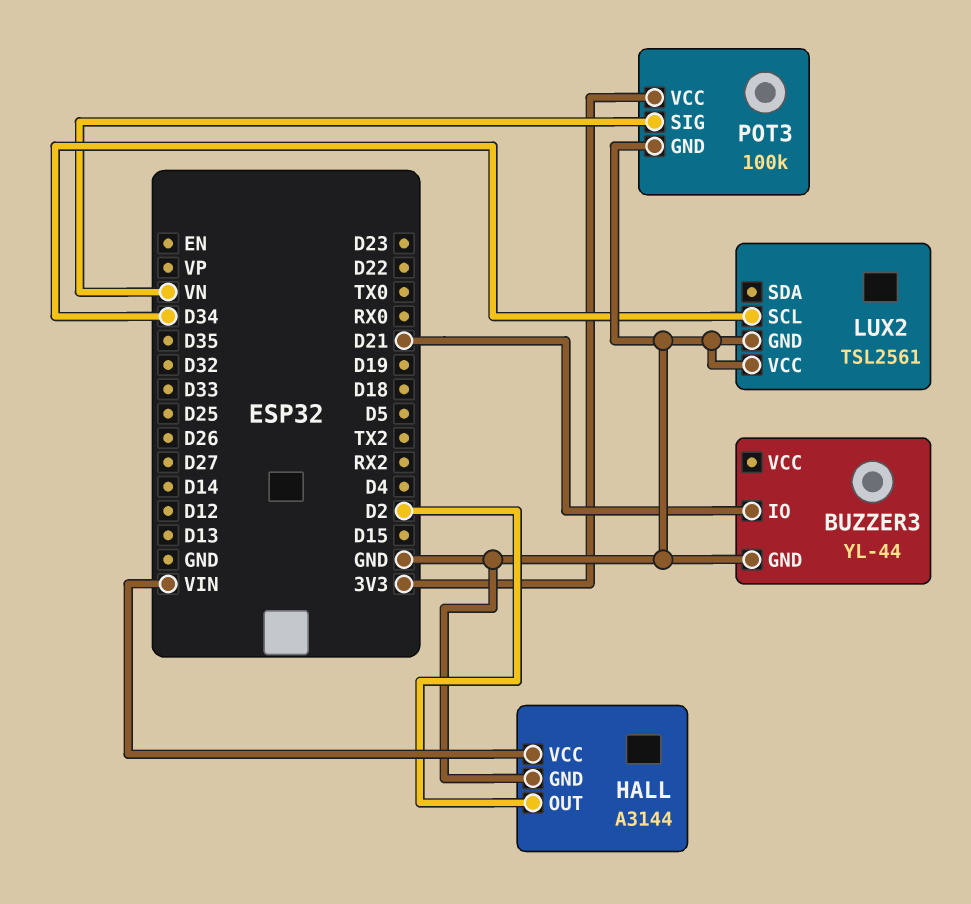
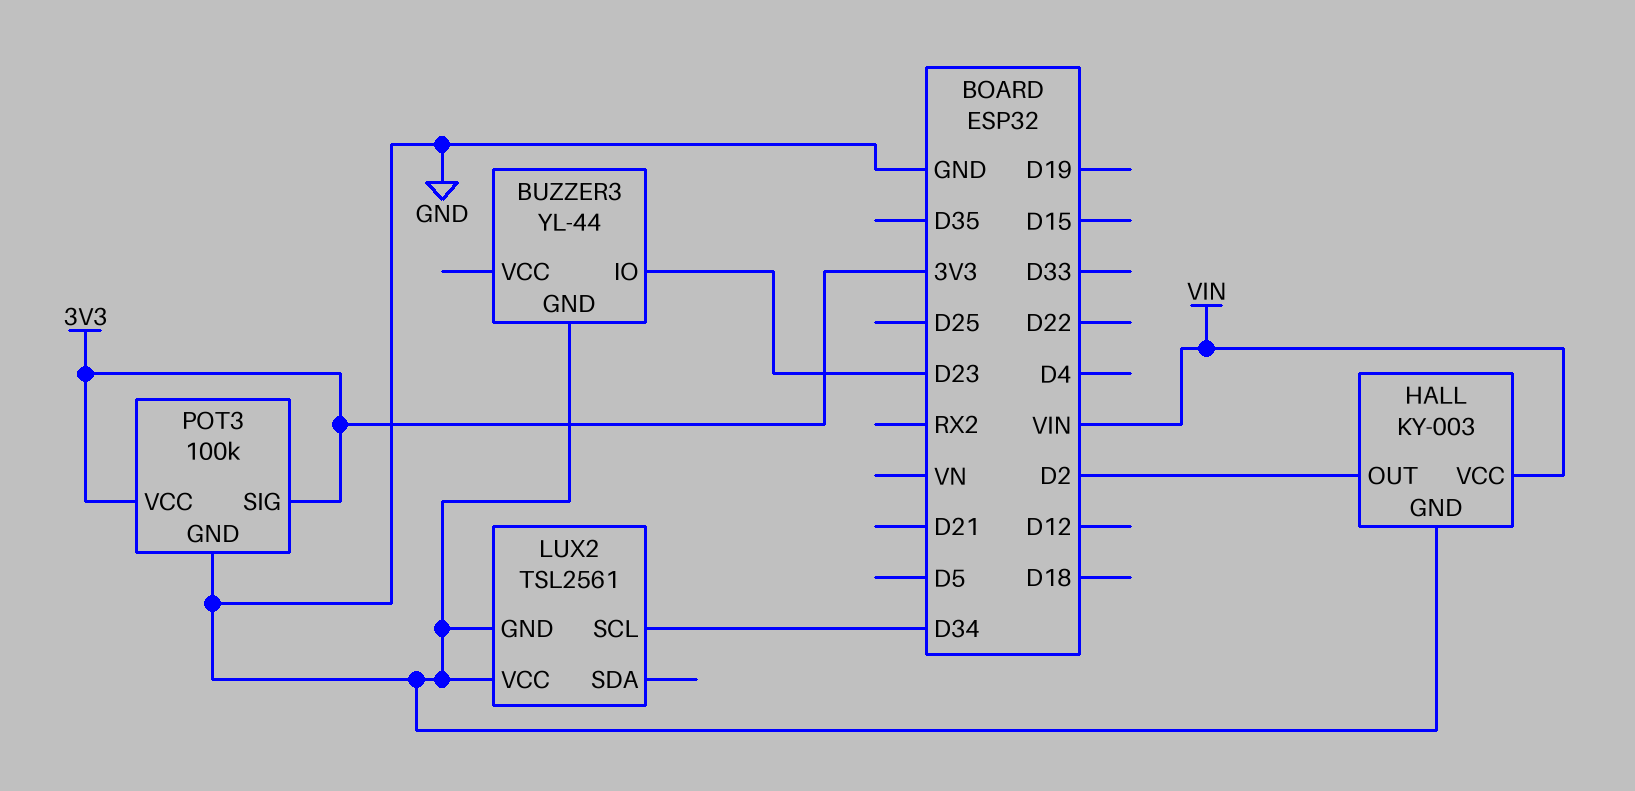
BUZZER3 pin IO: D21 -> D23
HALL: A3144 -> KY-003
POT3 pin SIG: VN -> 3V3

